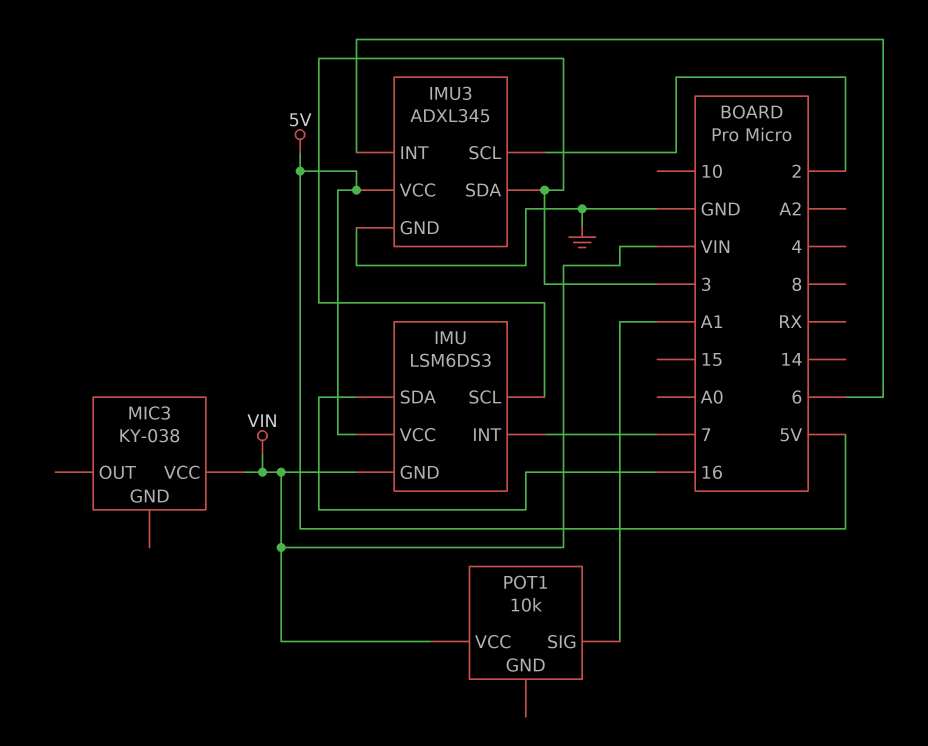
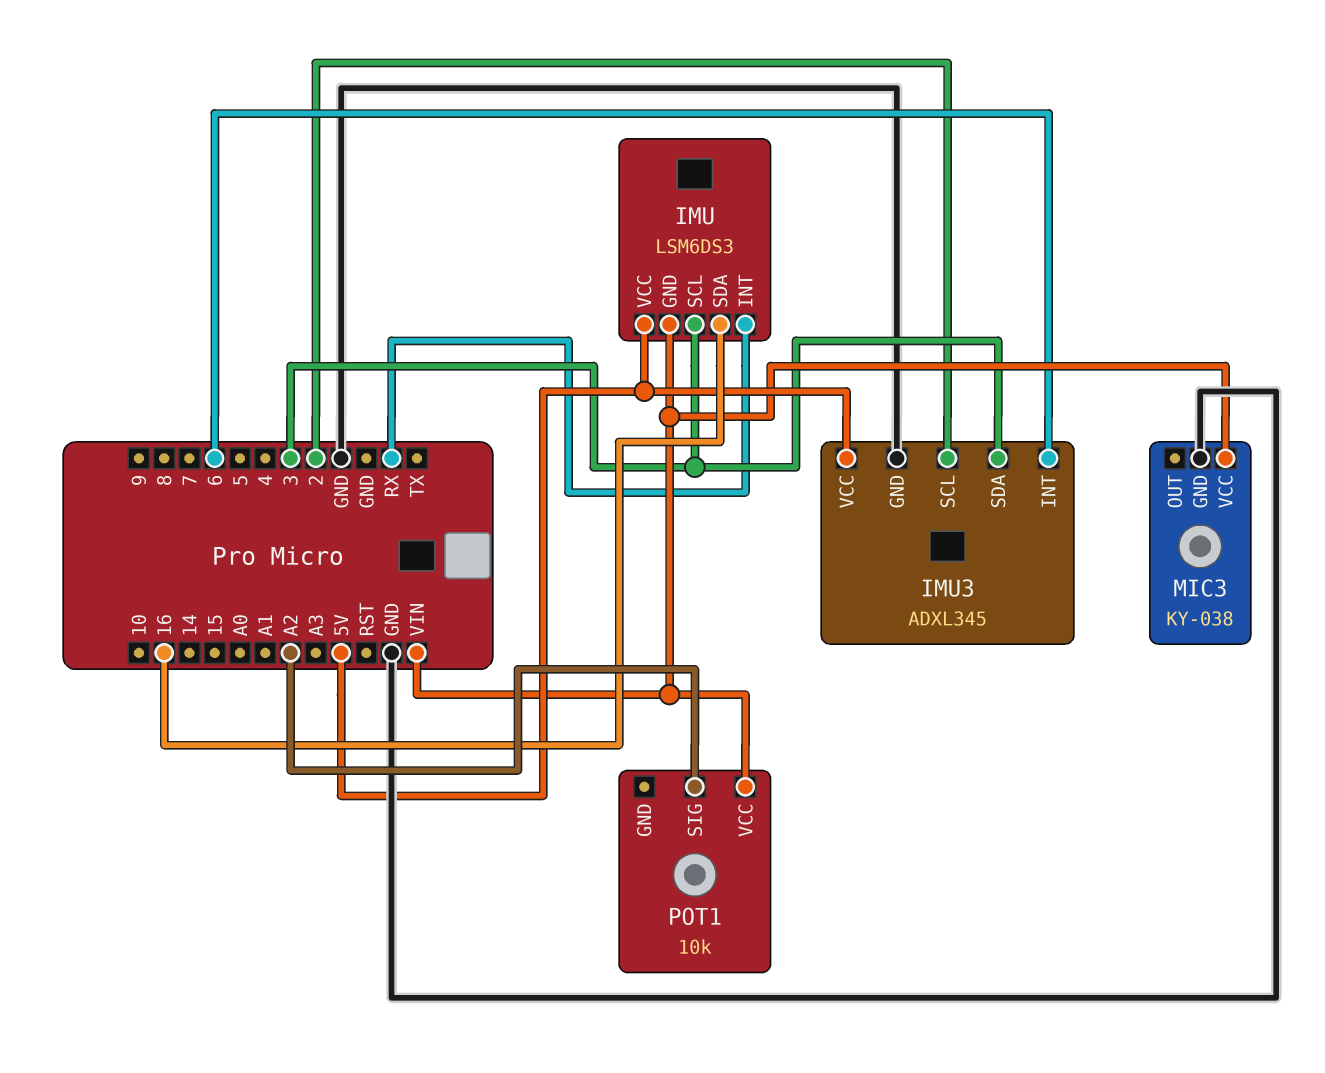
IMU pin INT: 7 -> RX
MIC3 pin GND: none -> GND
POT1 pin SIG: A1 -> A2

